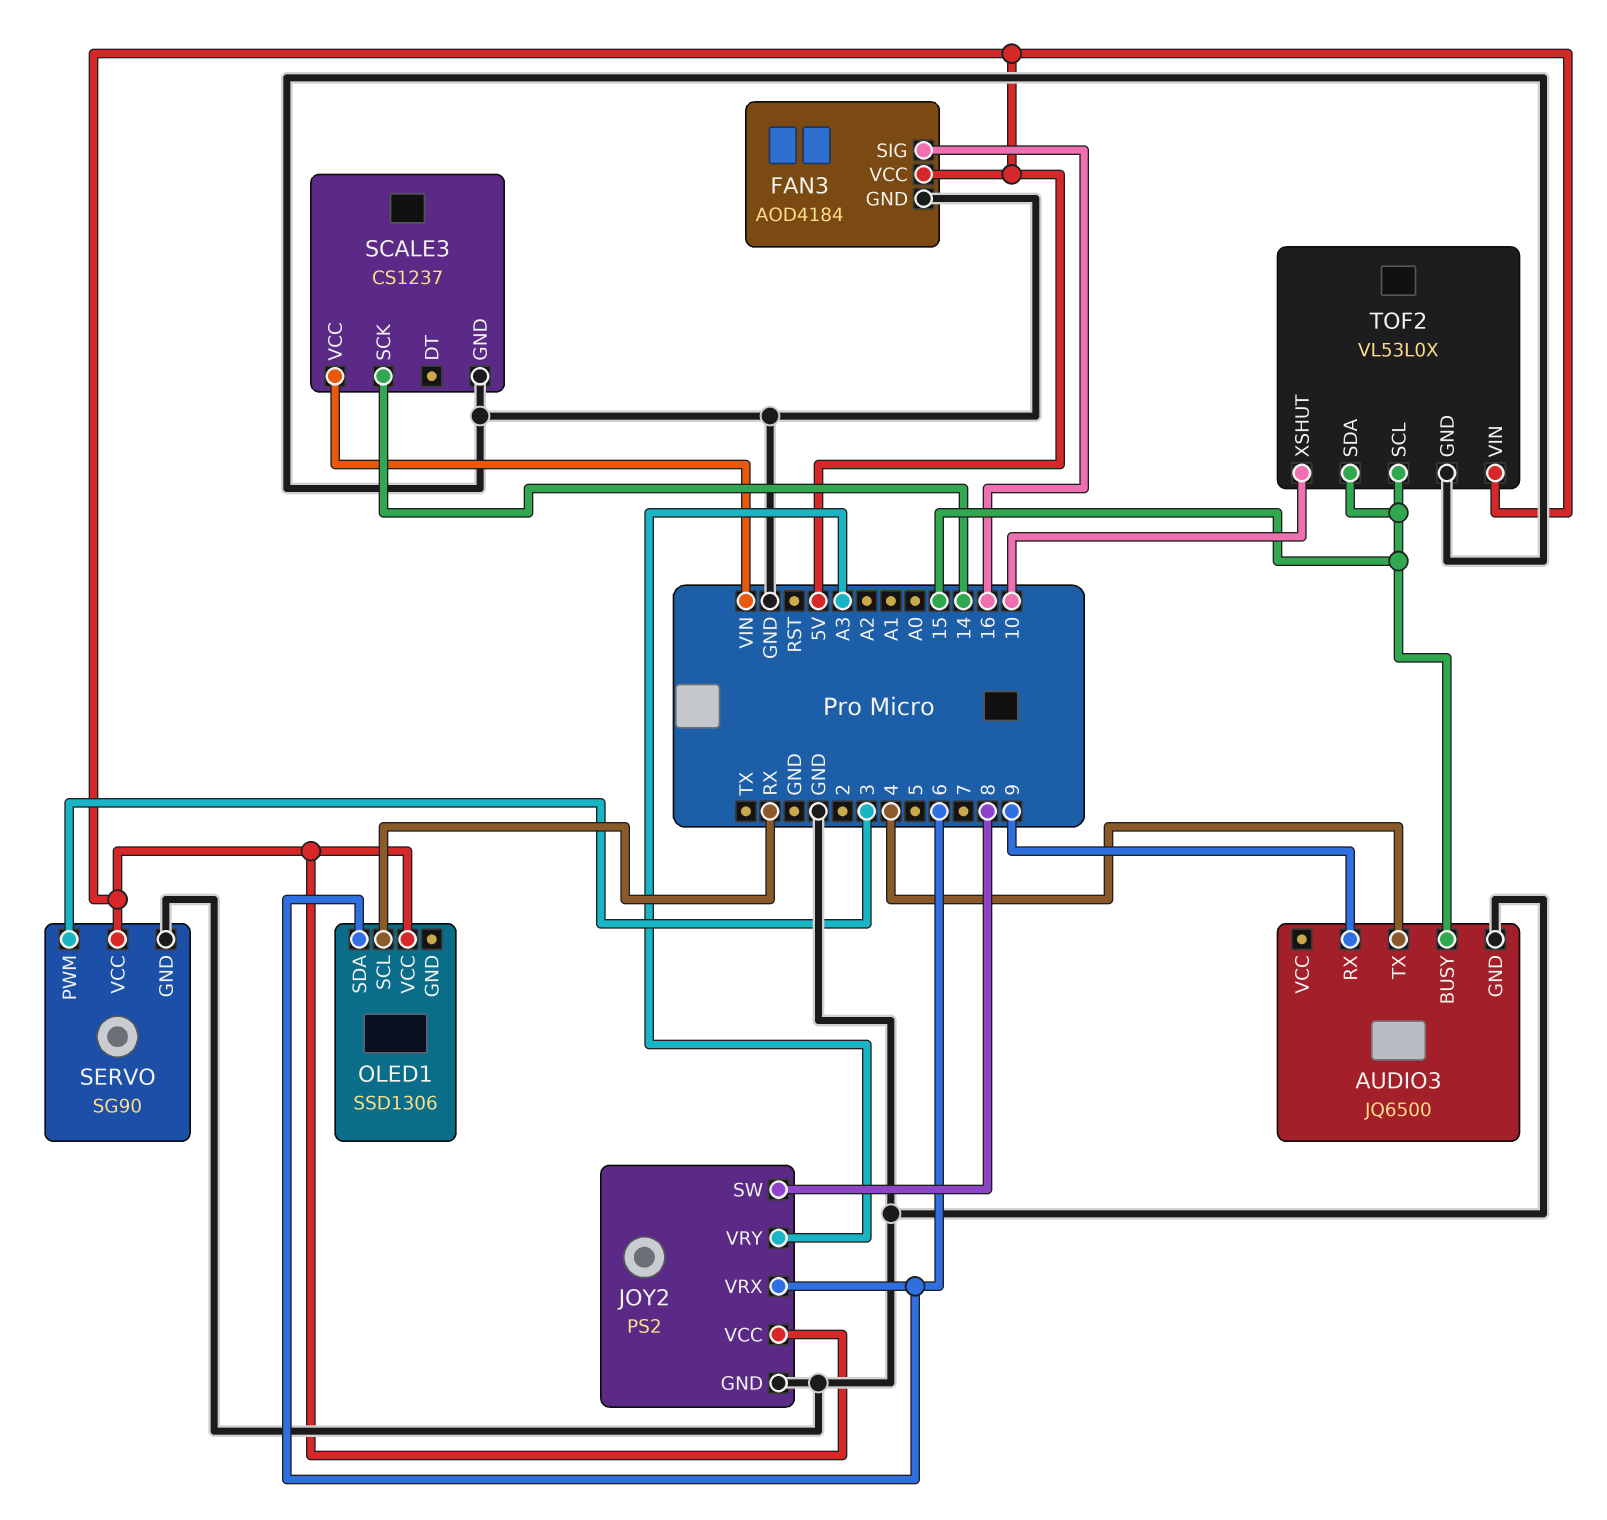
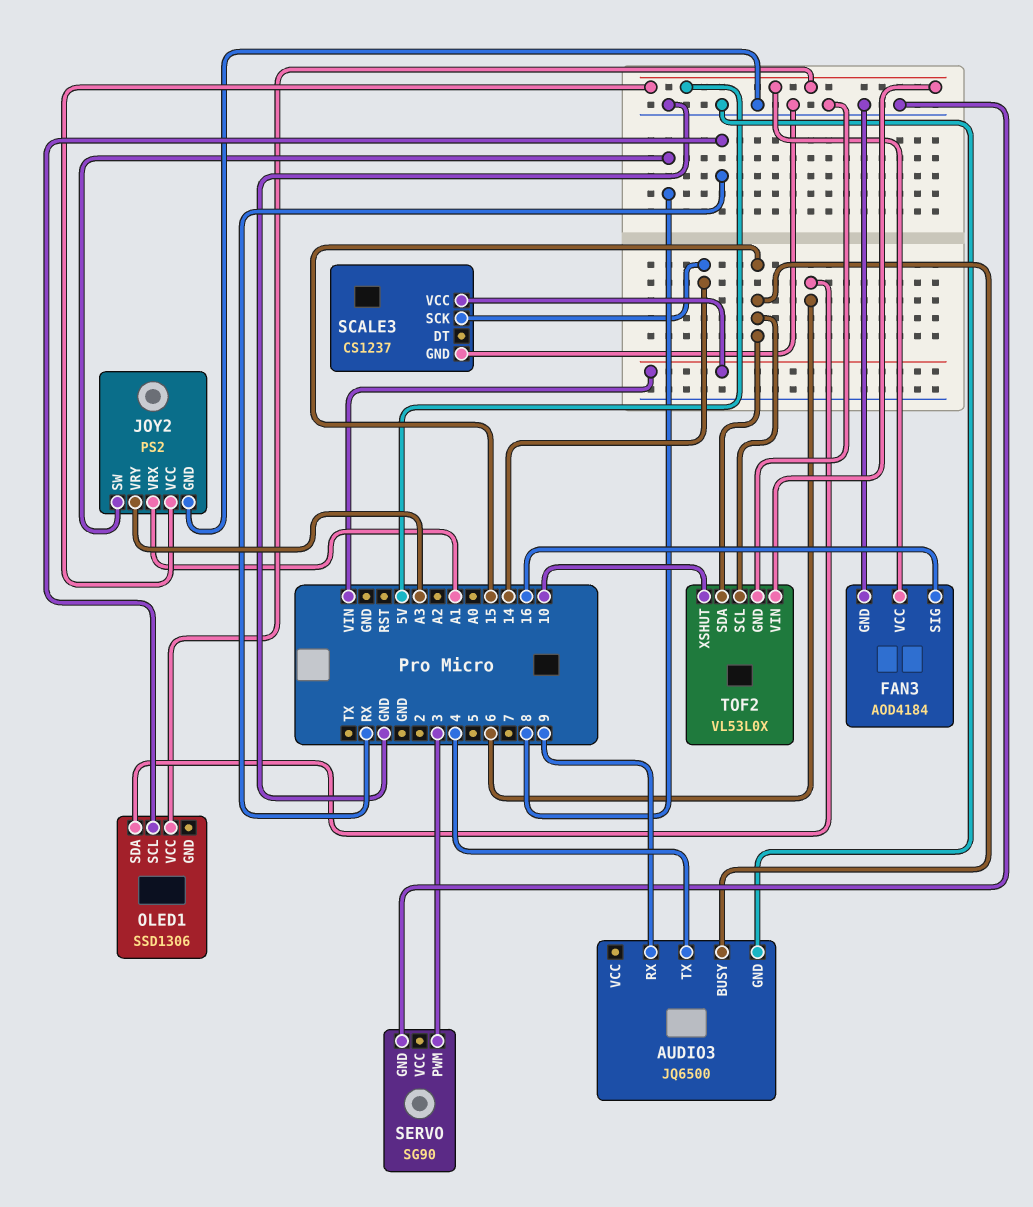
JOY2 pin VRX: 6 -> A1
SERVO pin VCC: 5V -> none

